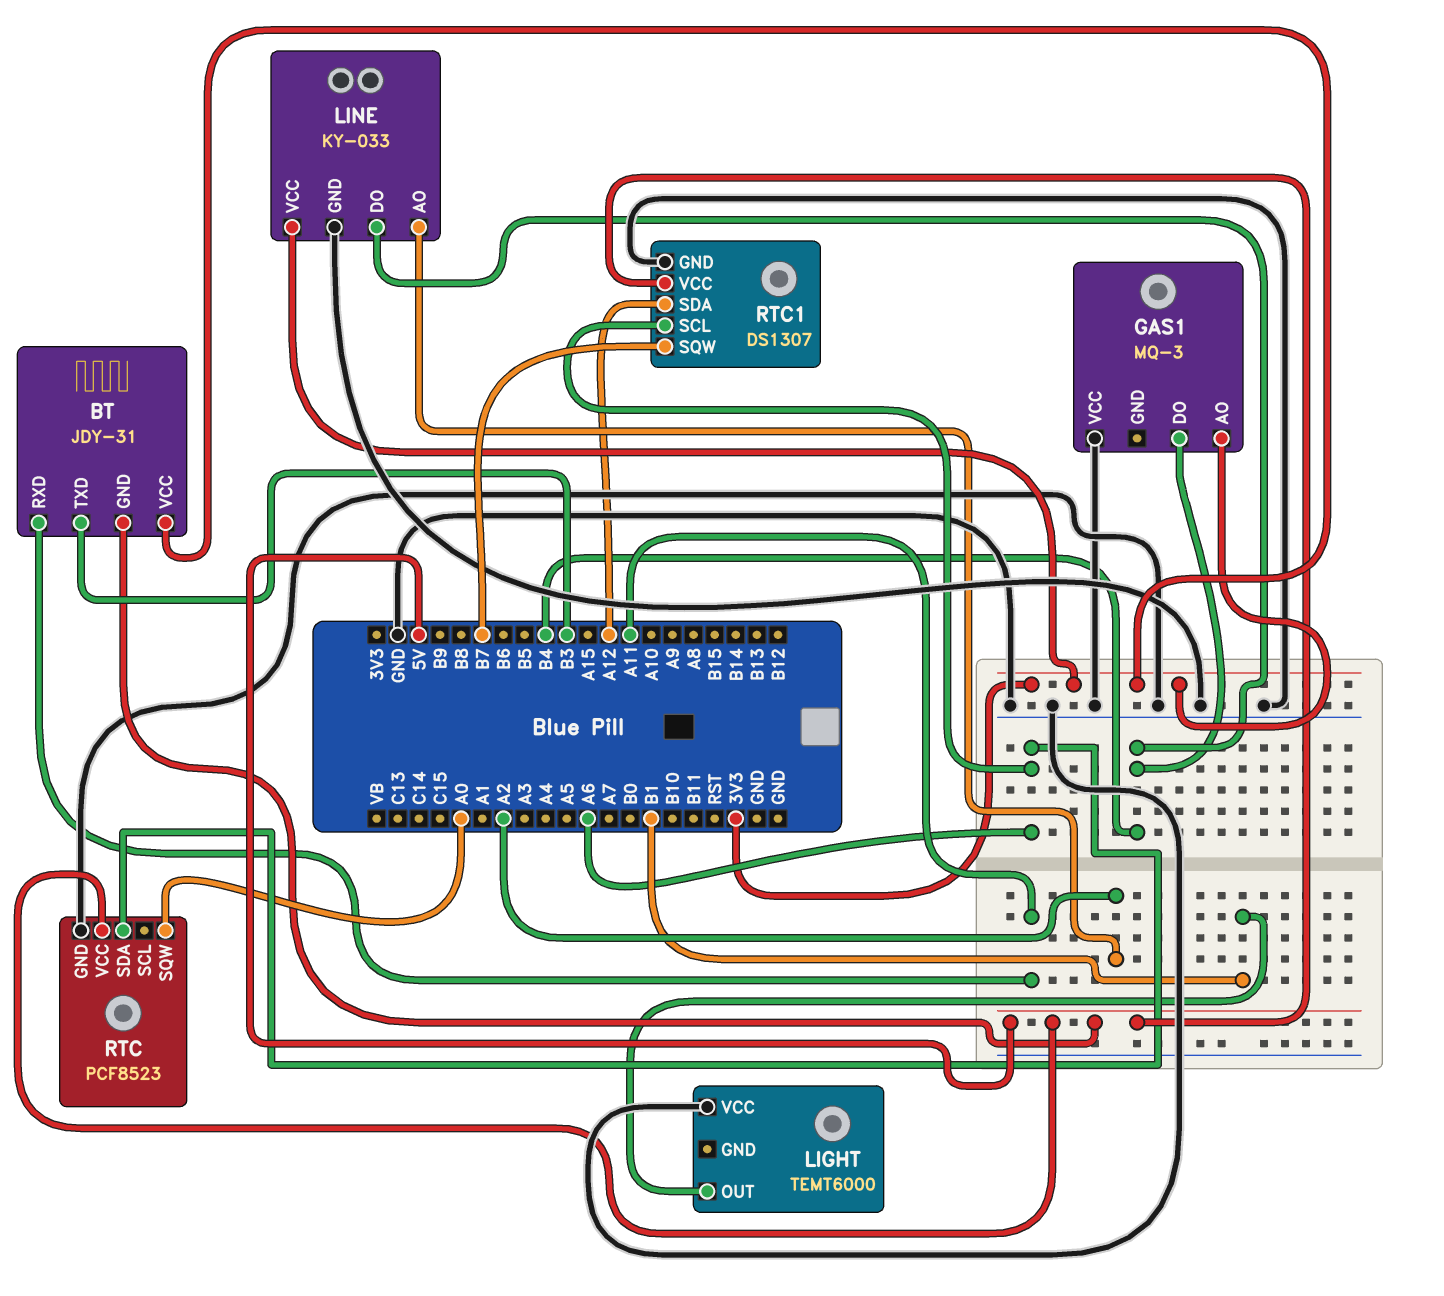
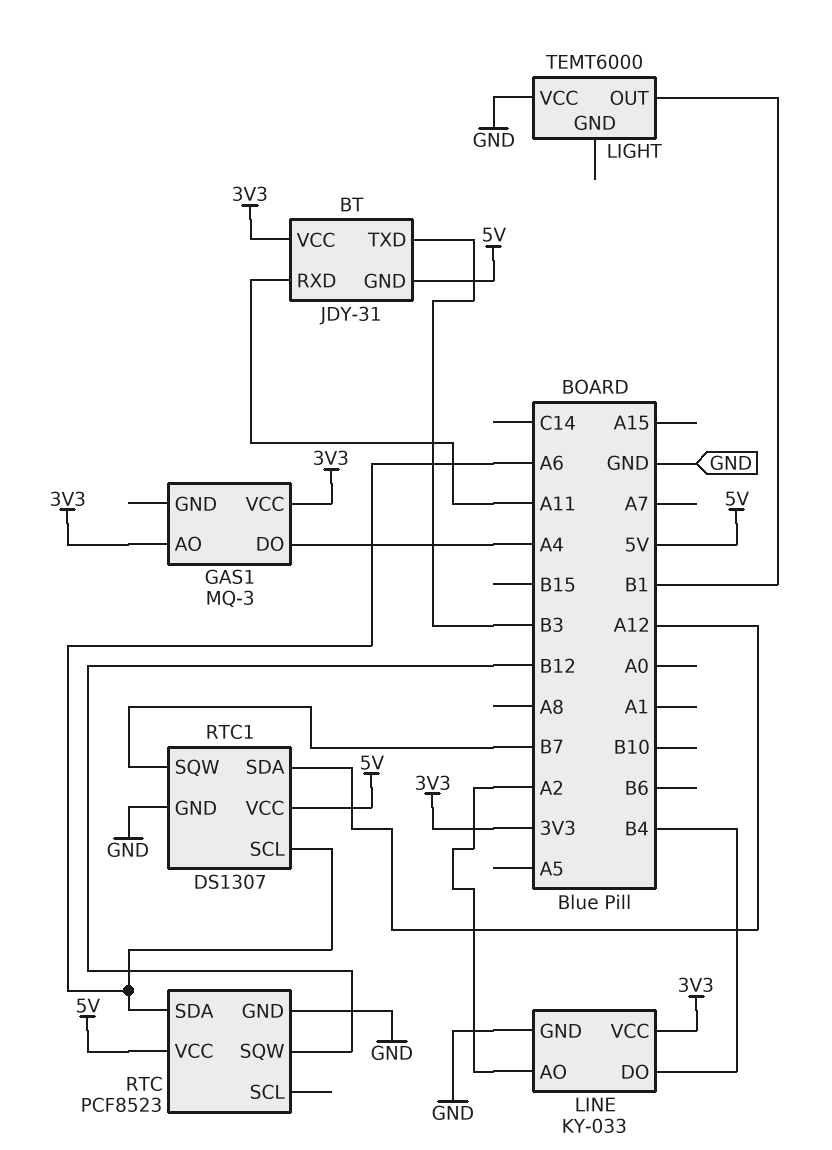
GAS1 pin DO: B4 -> A4
GAS1 pin VCC: GND -> 3V3
RTC pin SQW: A0 -> B12

